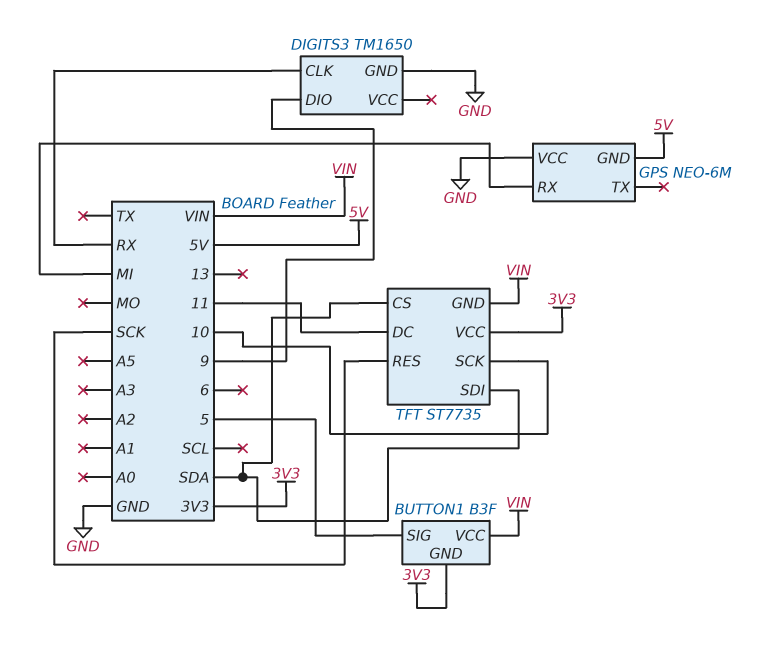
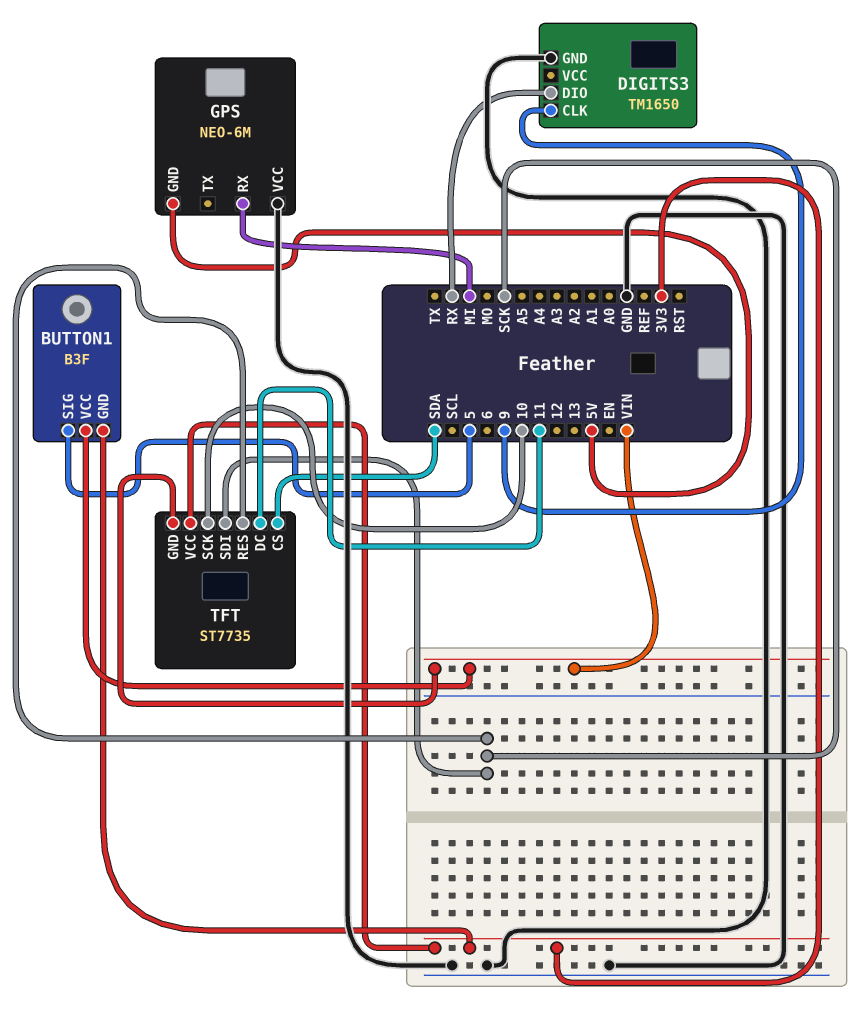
DIGITS3 pin CLK: RX -> 9
DIGITS3 pin DIO: 9 -> RX
TFT pin SDI: SDA -> SCK

